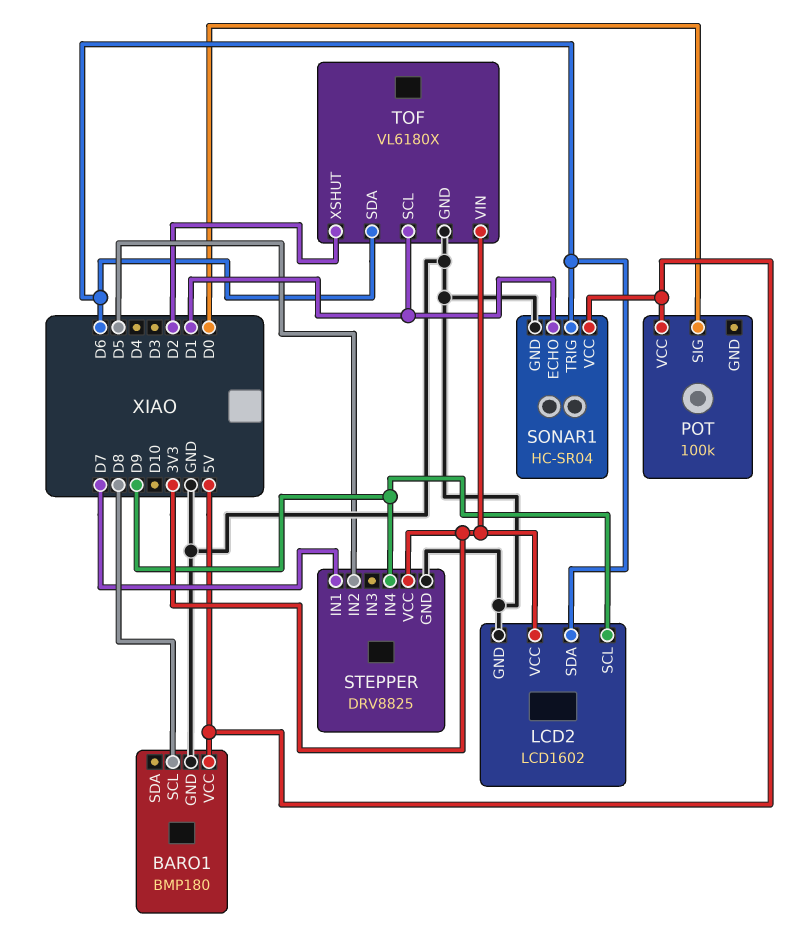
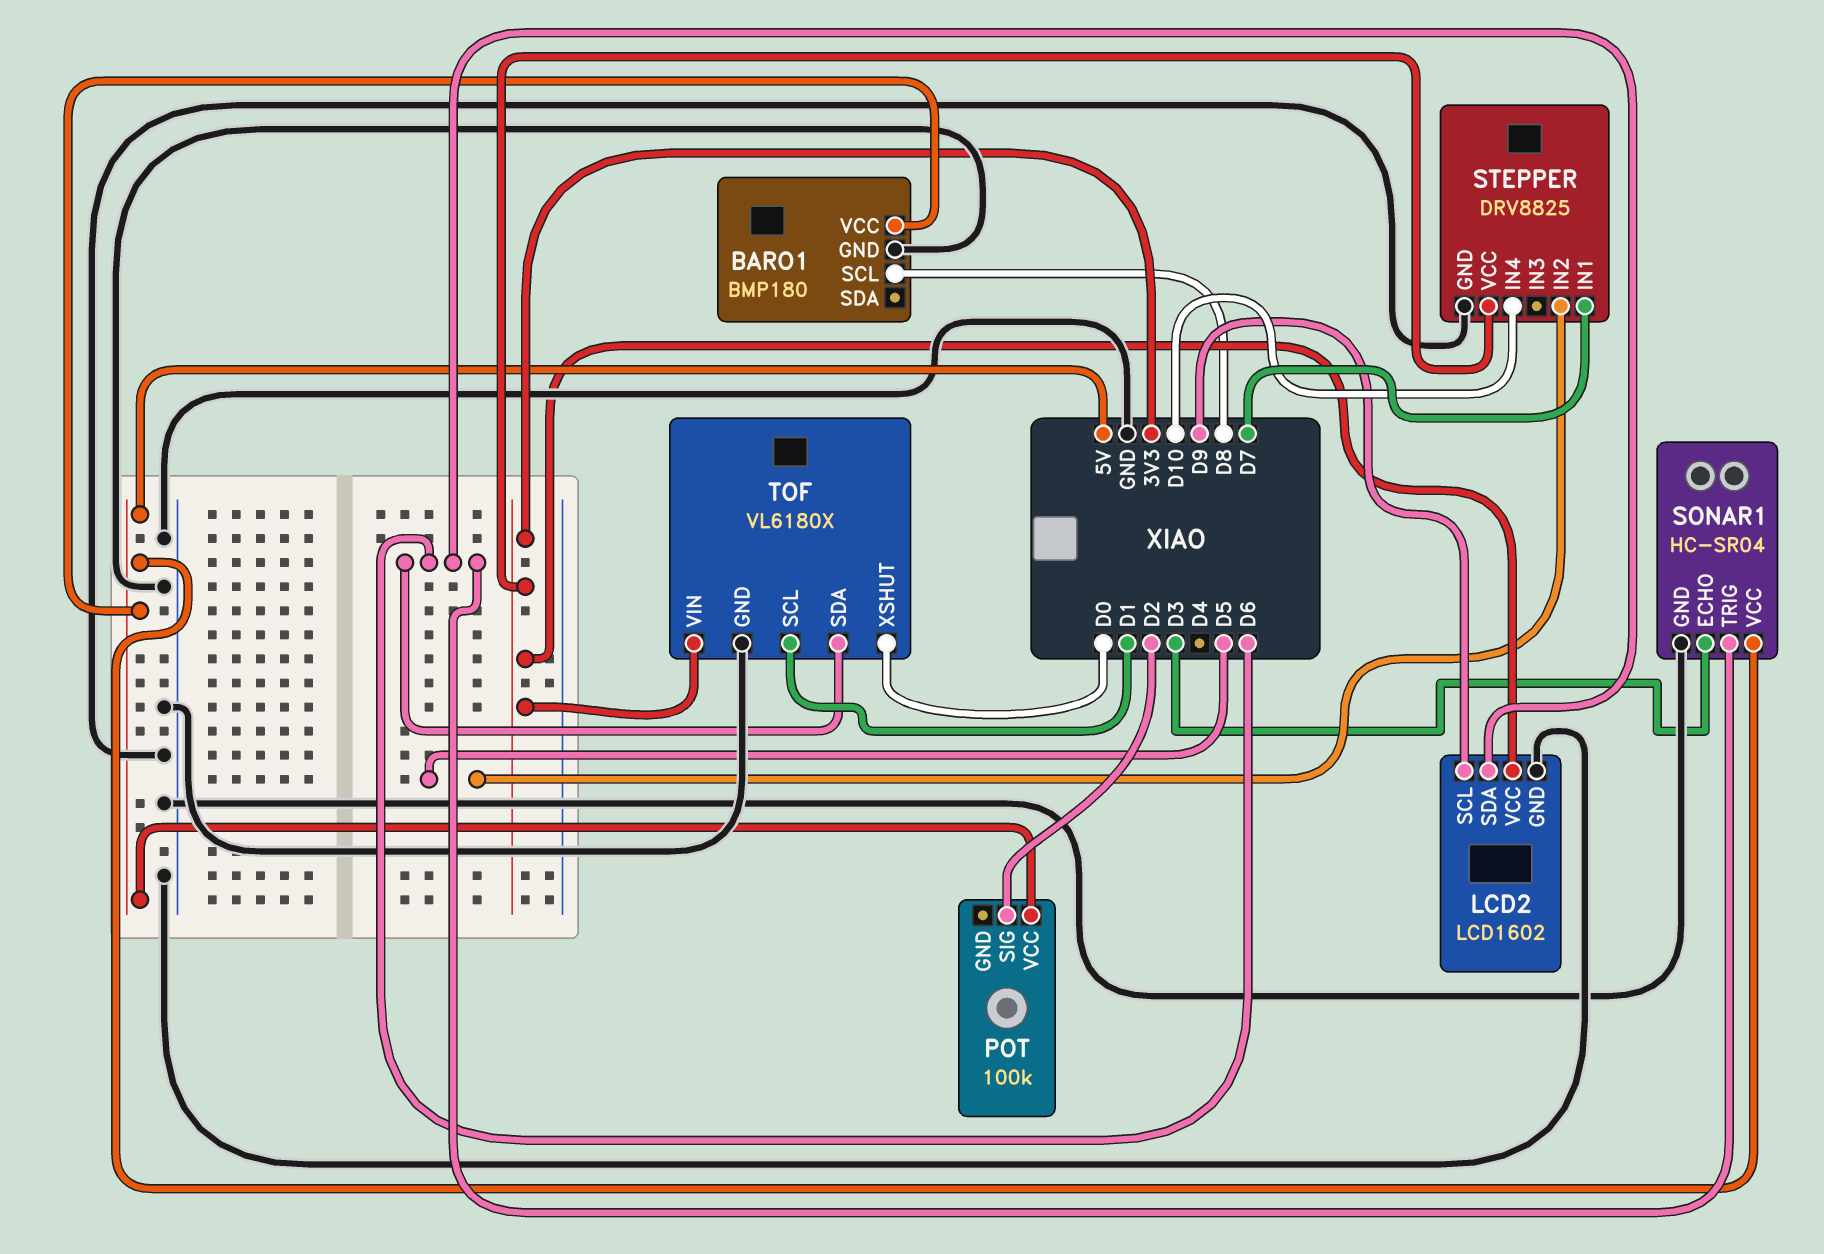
POT pin SIG: D0 -> D2
SONAR1 pin ECHO: D1 -> D3
STEPPER pin IN4: D9 -> D10
TOF pin XSHUT: D2 -> D0

